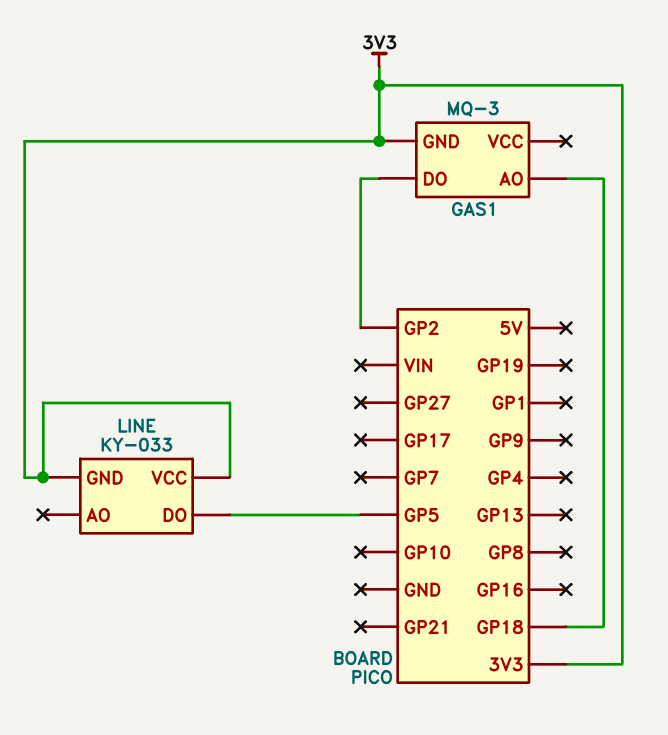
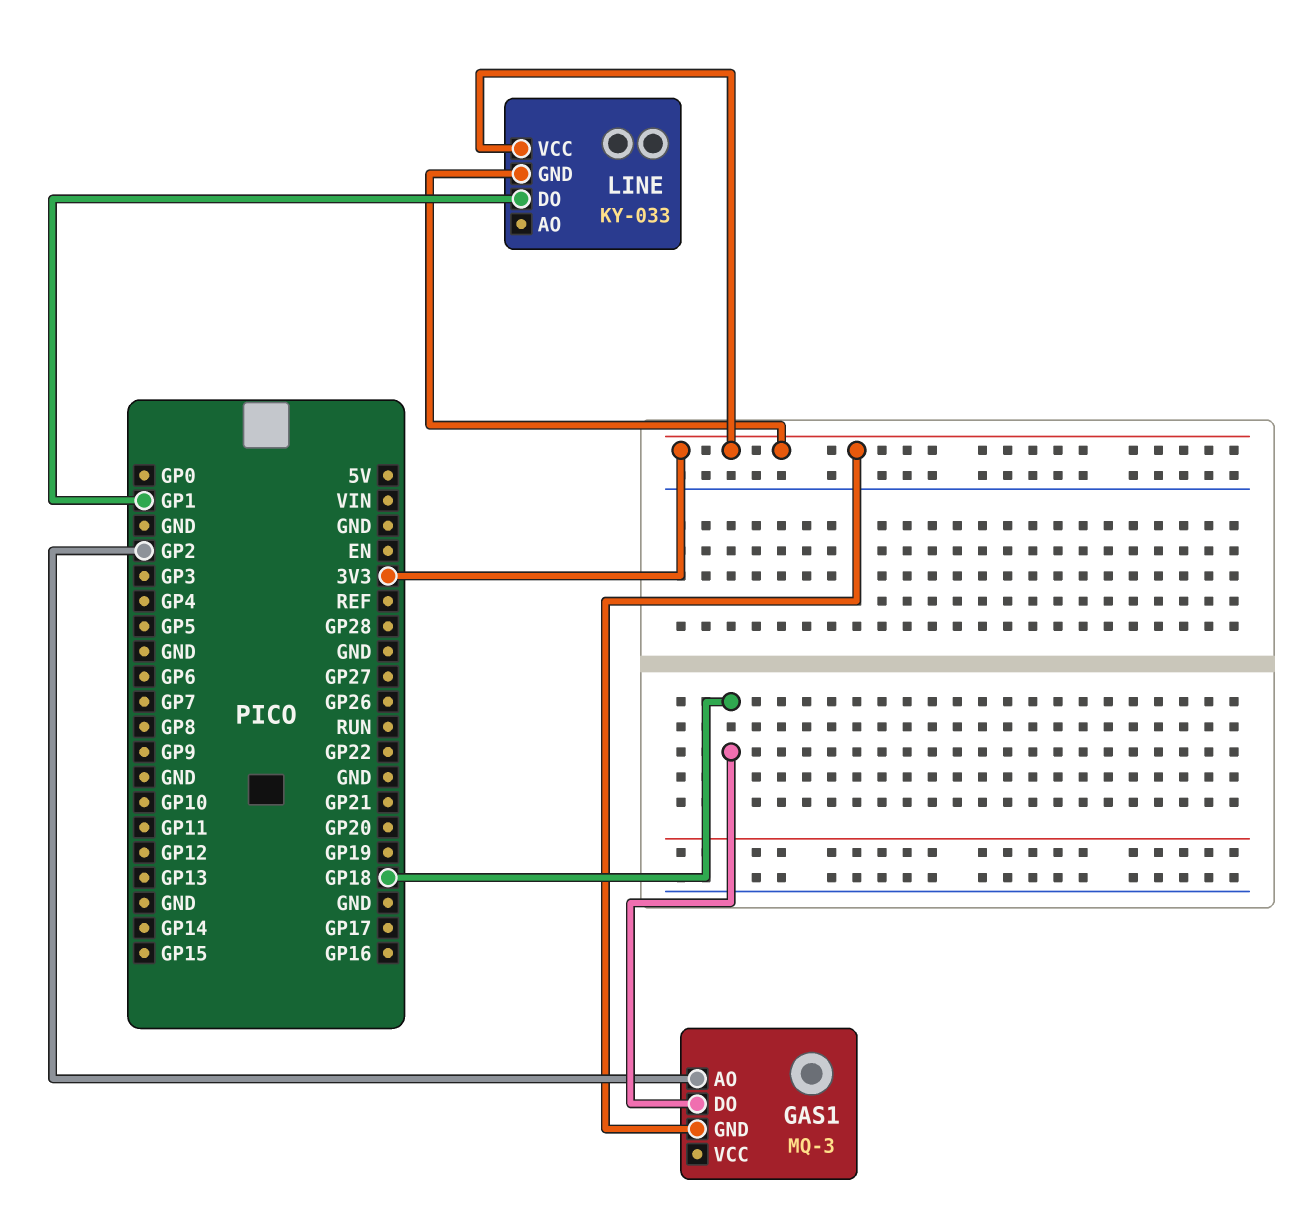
GAS1 pin AO: GP18 -> GP2
GAS1 pin DO: GP2 -> GP18
LINE pin DO: GP5 -> GP1

